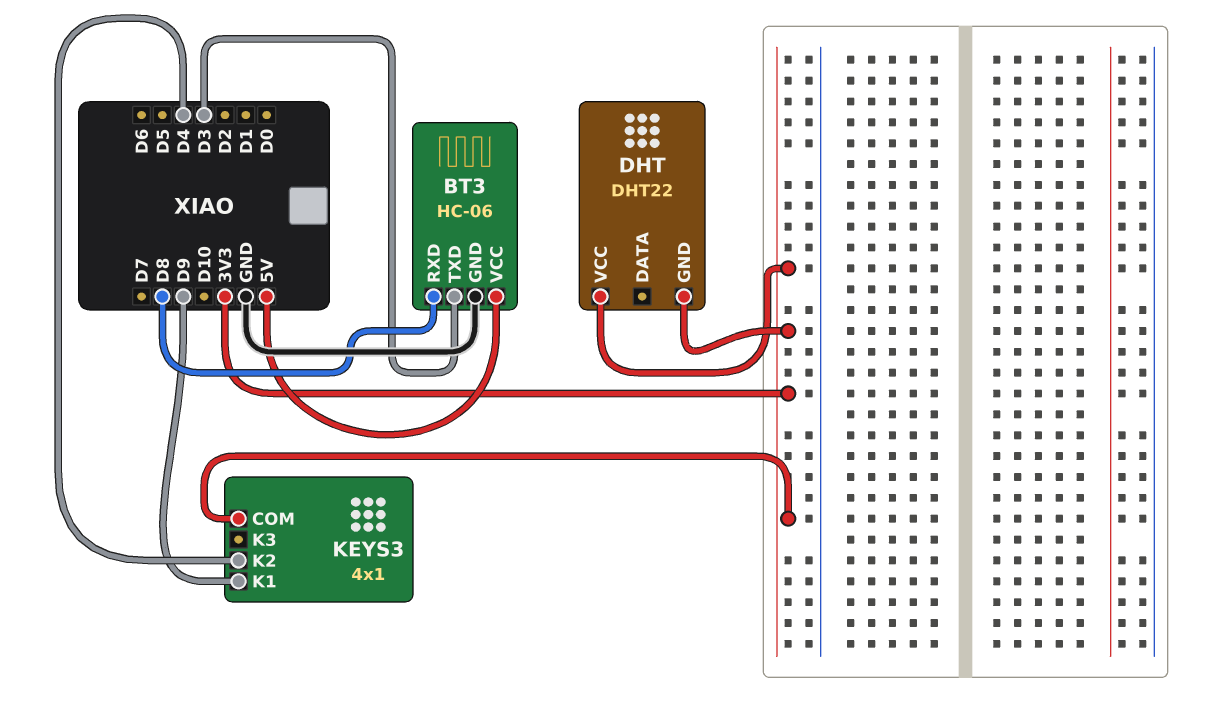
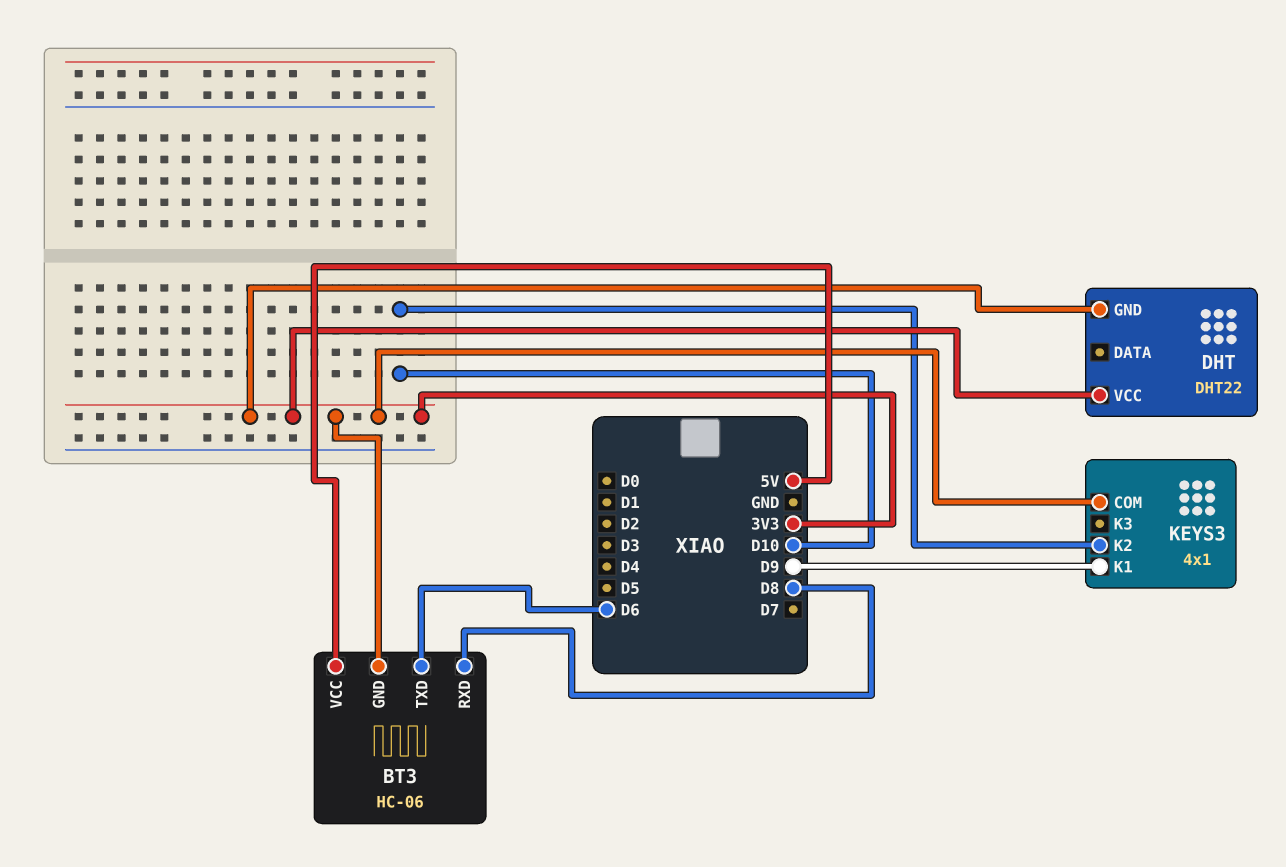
BT3 pin GND: GND -> 3V3
BT3 pin TXD: D3 -> D6
KEYS3 pin K2: D4 -> D10

